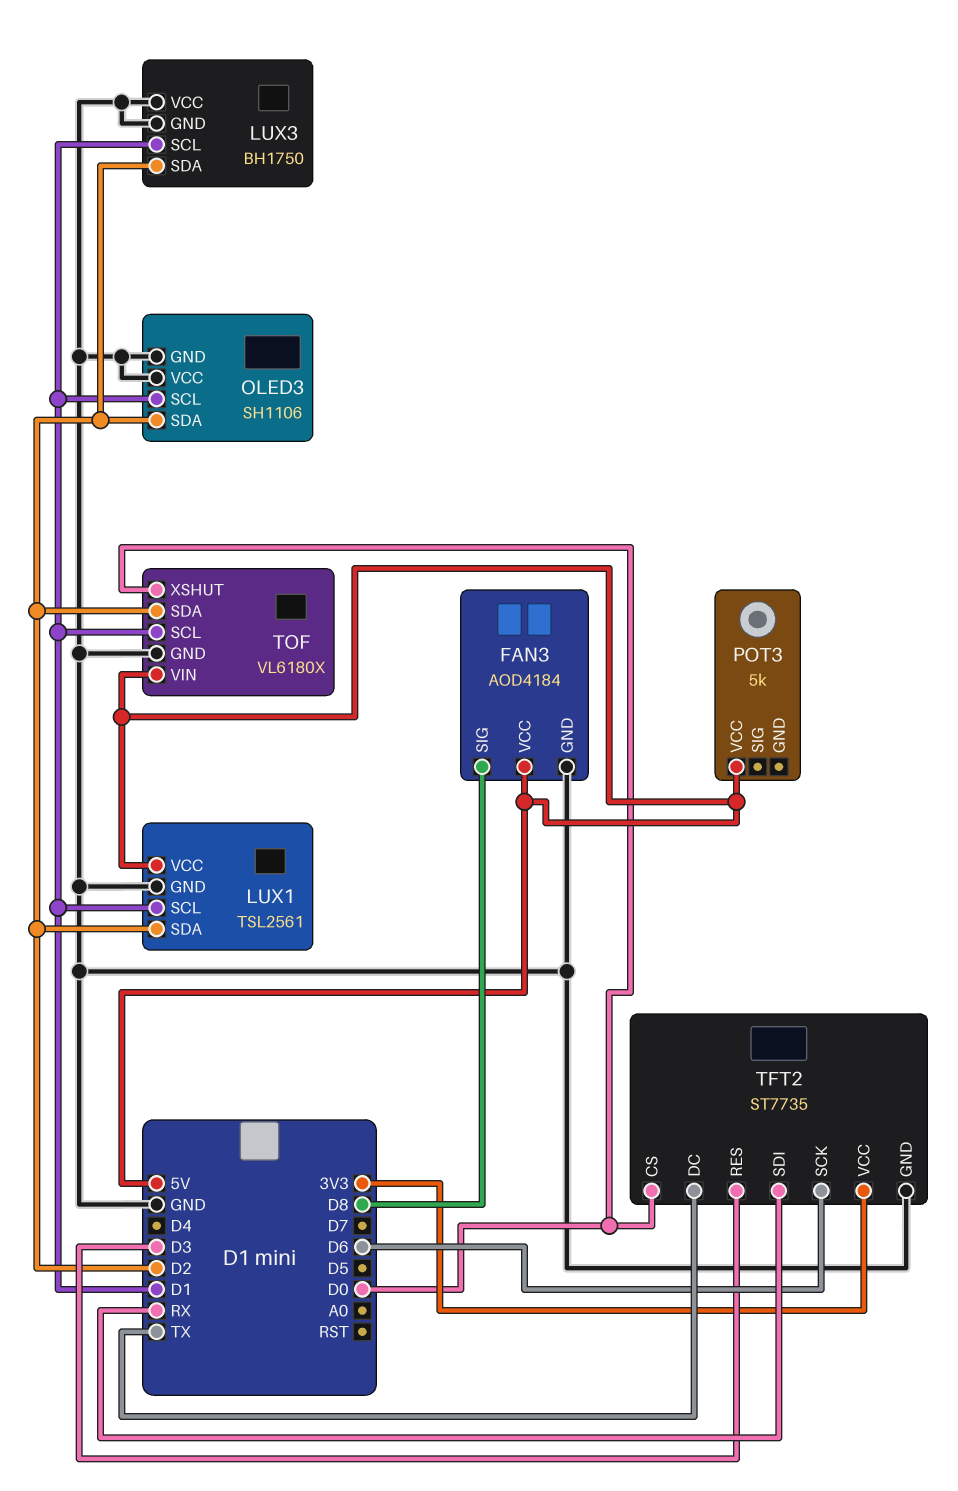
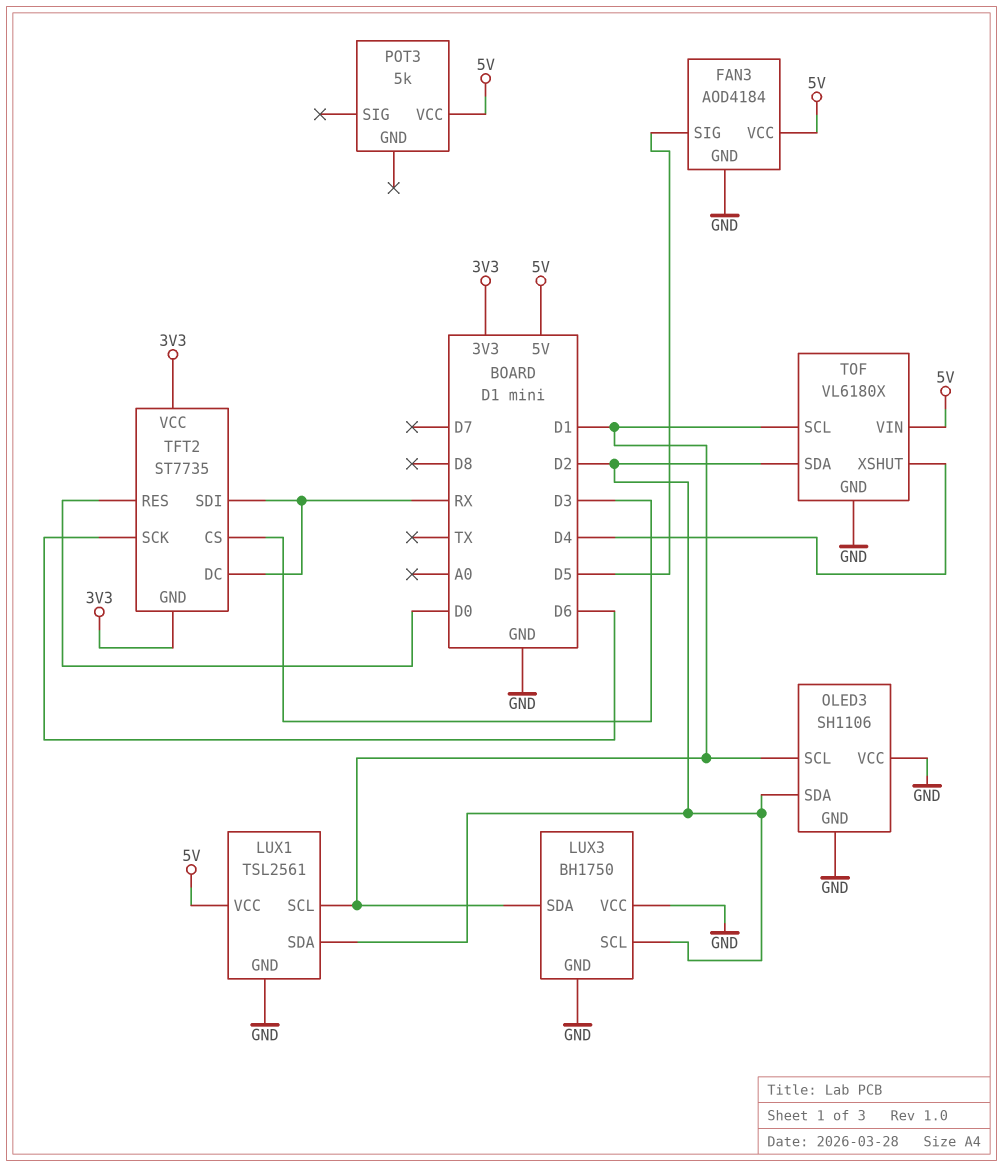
FAN3 pin SIG: D8 -> D5
LUX3 pin SCL: D1 -> D2
LUX3 pin SDA: D2 -> D1
TFT2 pin CS: D0 -> D3
TFT2 pin DC: TX -> RX
TFT2 pin GND: GND -> 3V3
TFT2 pin RES: D3 -> D0
TOF pin XSHUT: D0 -> D4

